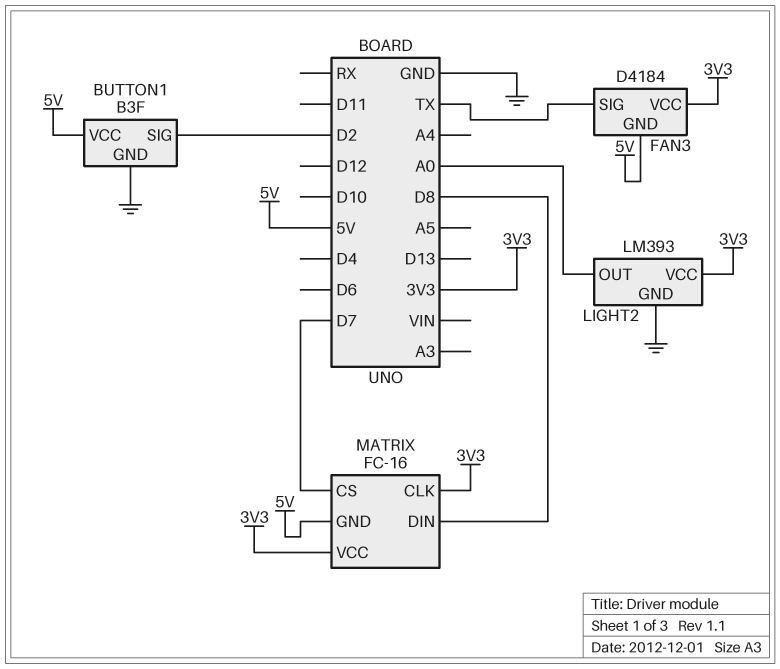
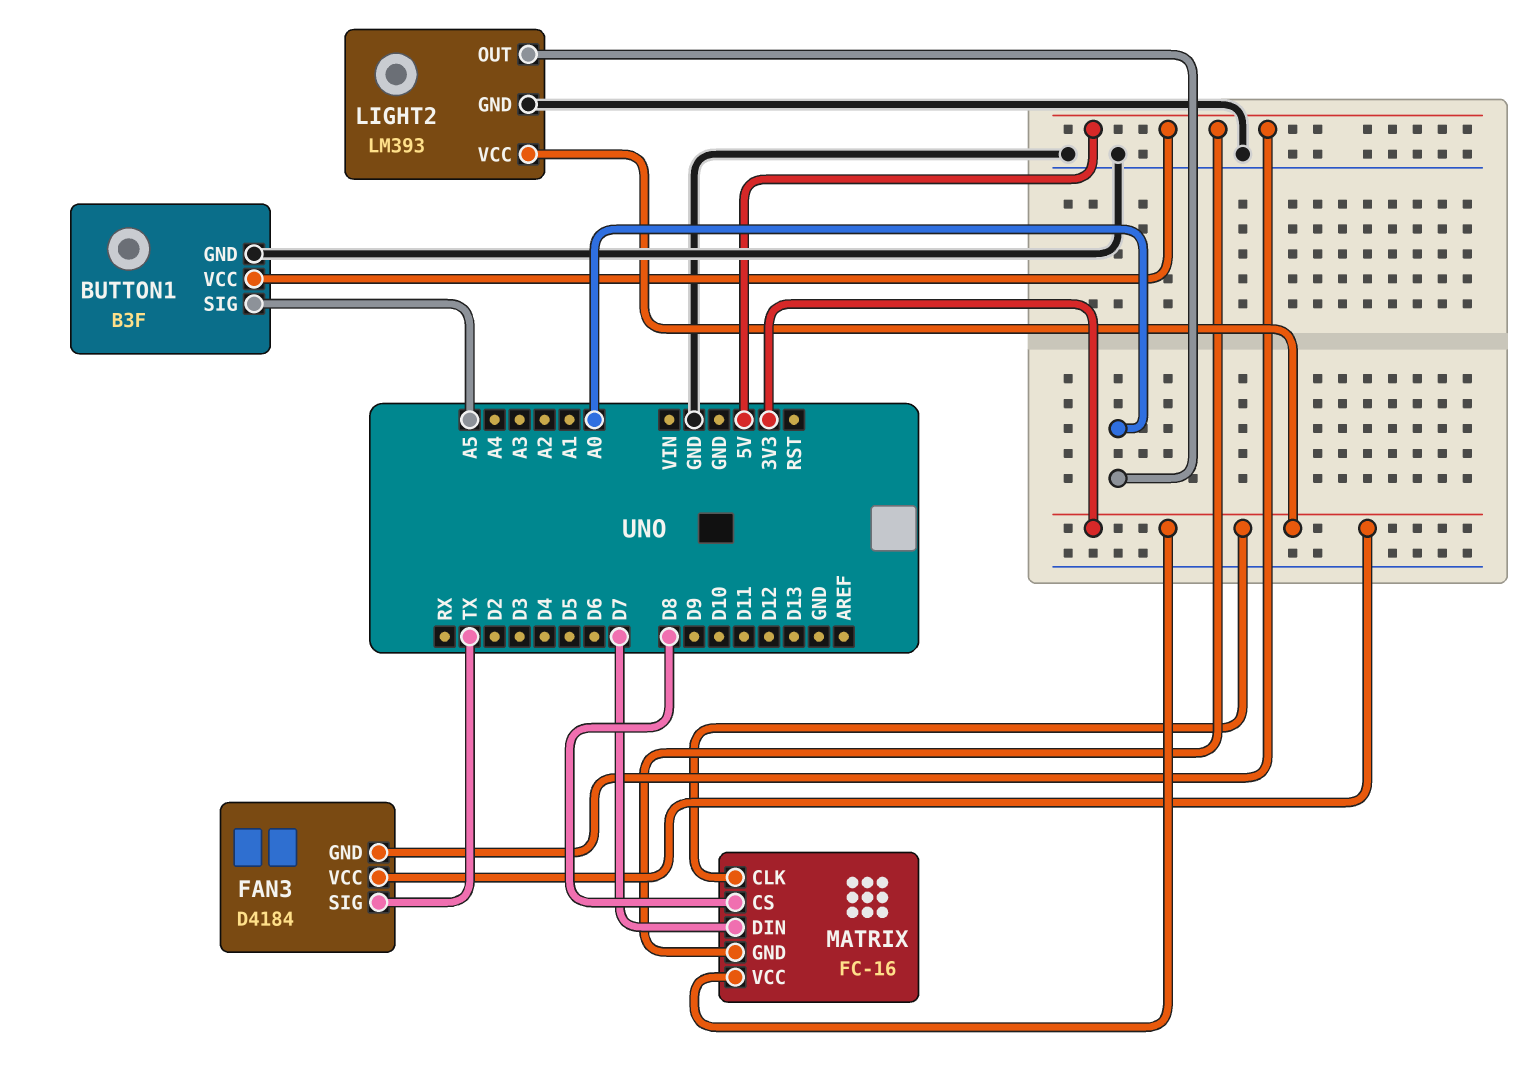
BUTTON1 pin SIG: D2 -> A5
MATRIX pin CS: D7 -> D8
MATRIX pin DIN: D8 -> D7

